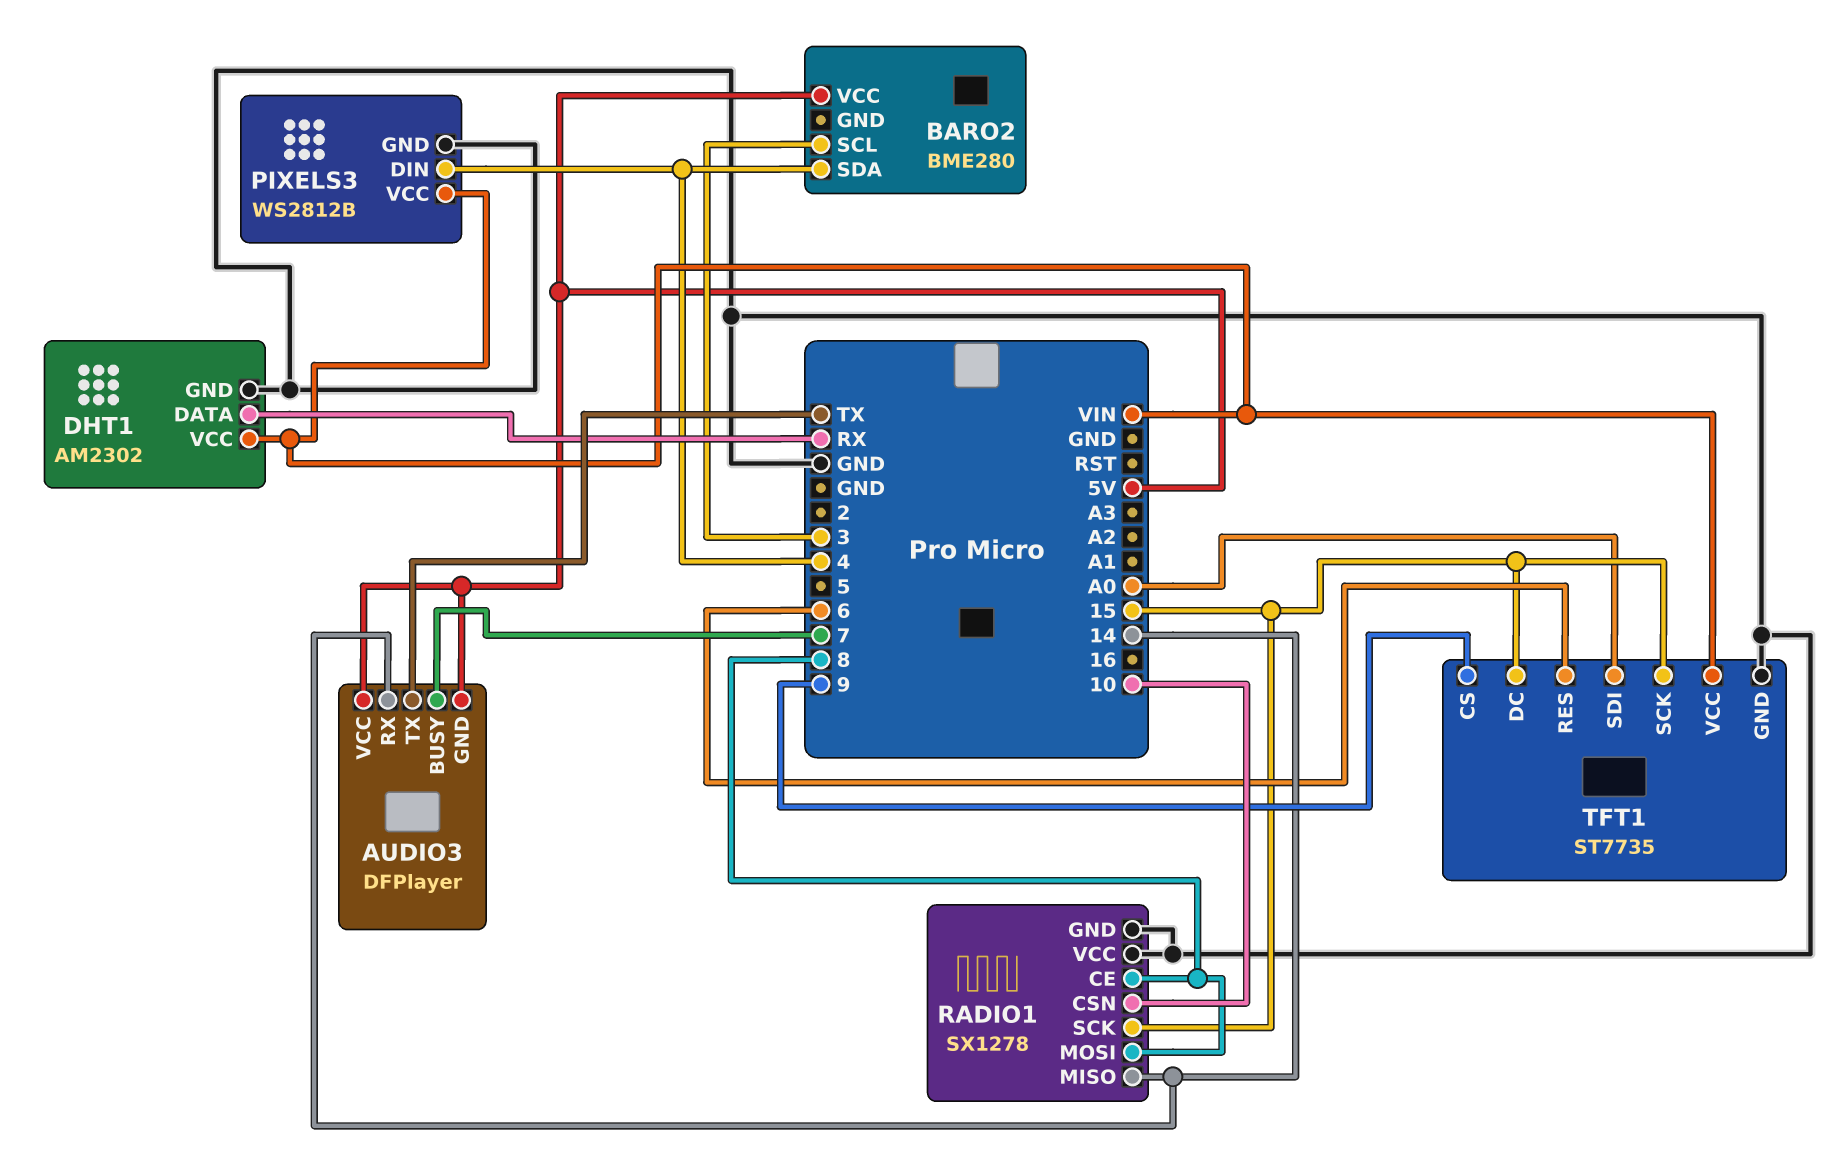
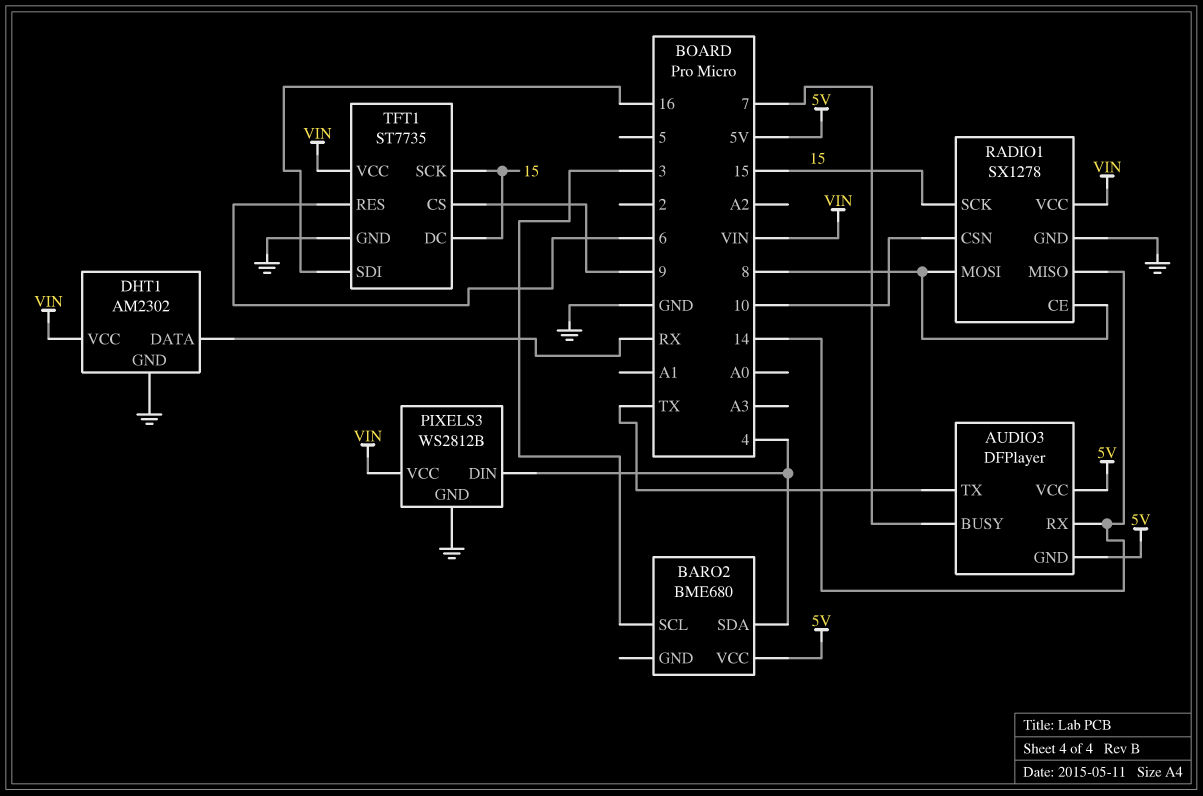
BARO2: BME280 -> BME680
RADIO1 pin VCC: GND -> VIN
TFT1 pin SDI: A0 -> 16

